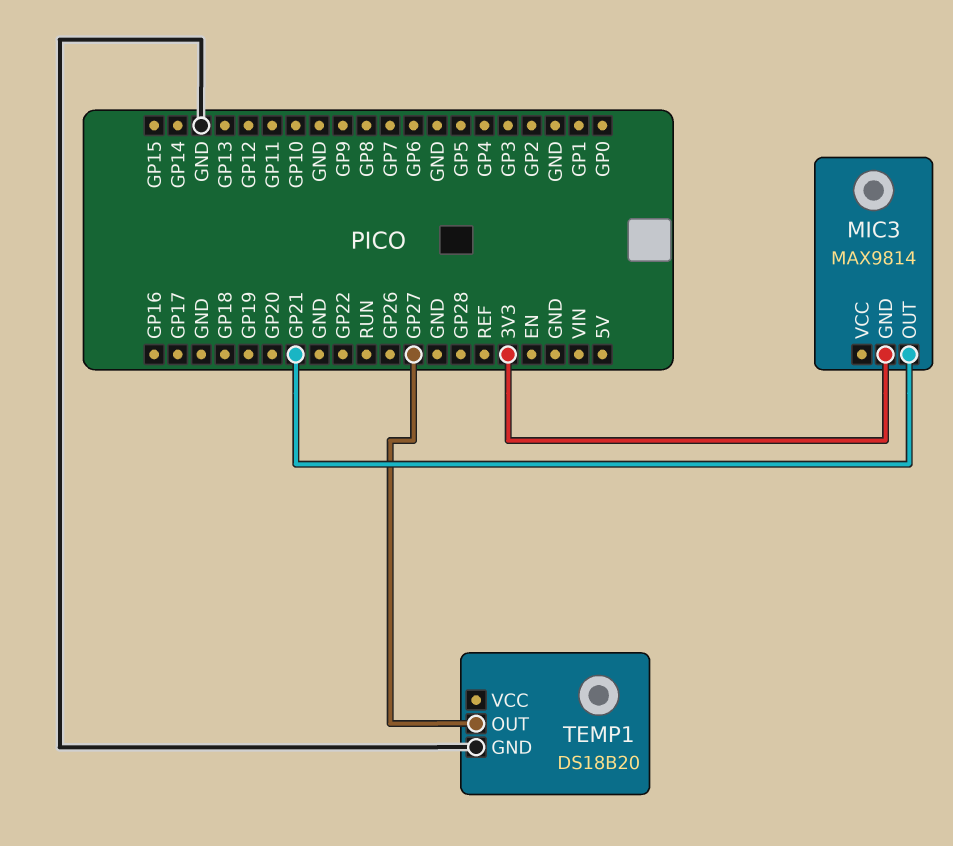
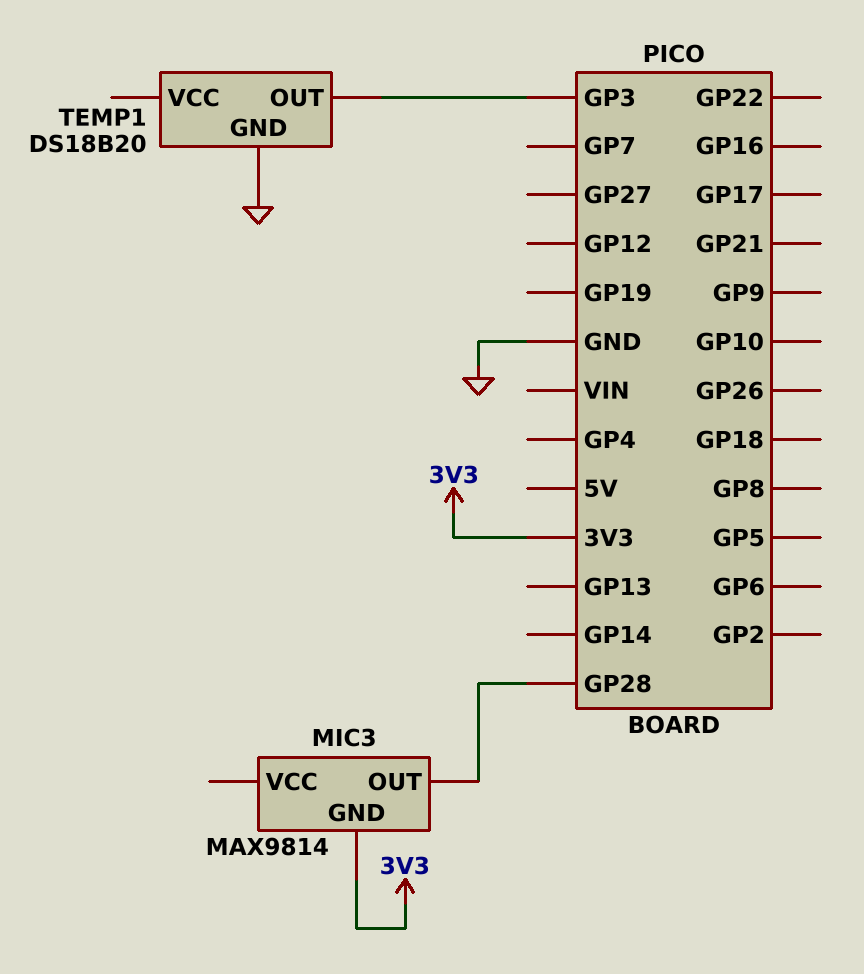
MIC3 pin OUT: GP21 -> GP28
TEMP1 pin OUT: GP27 -> GP3

